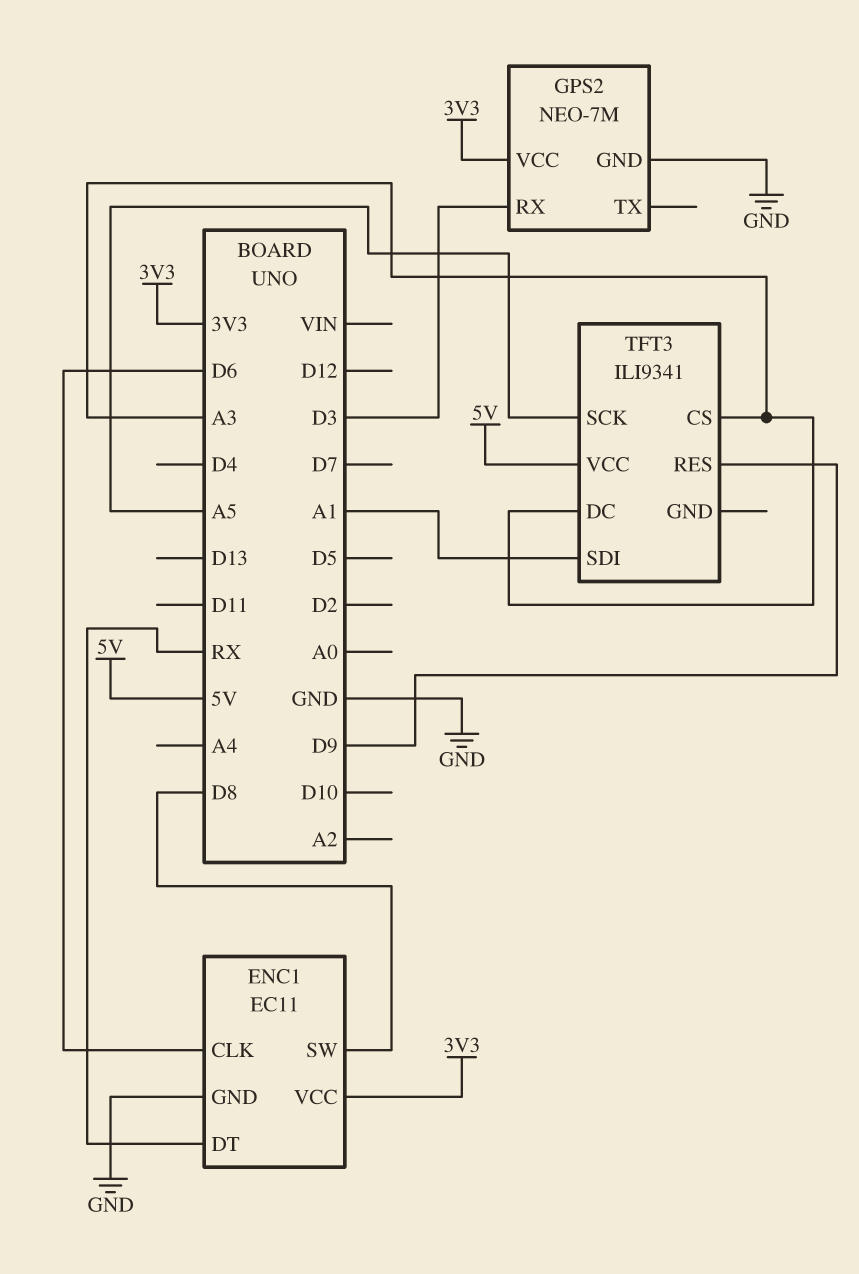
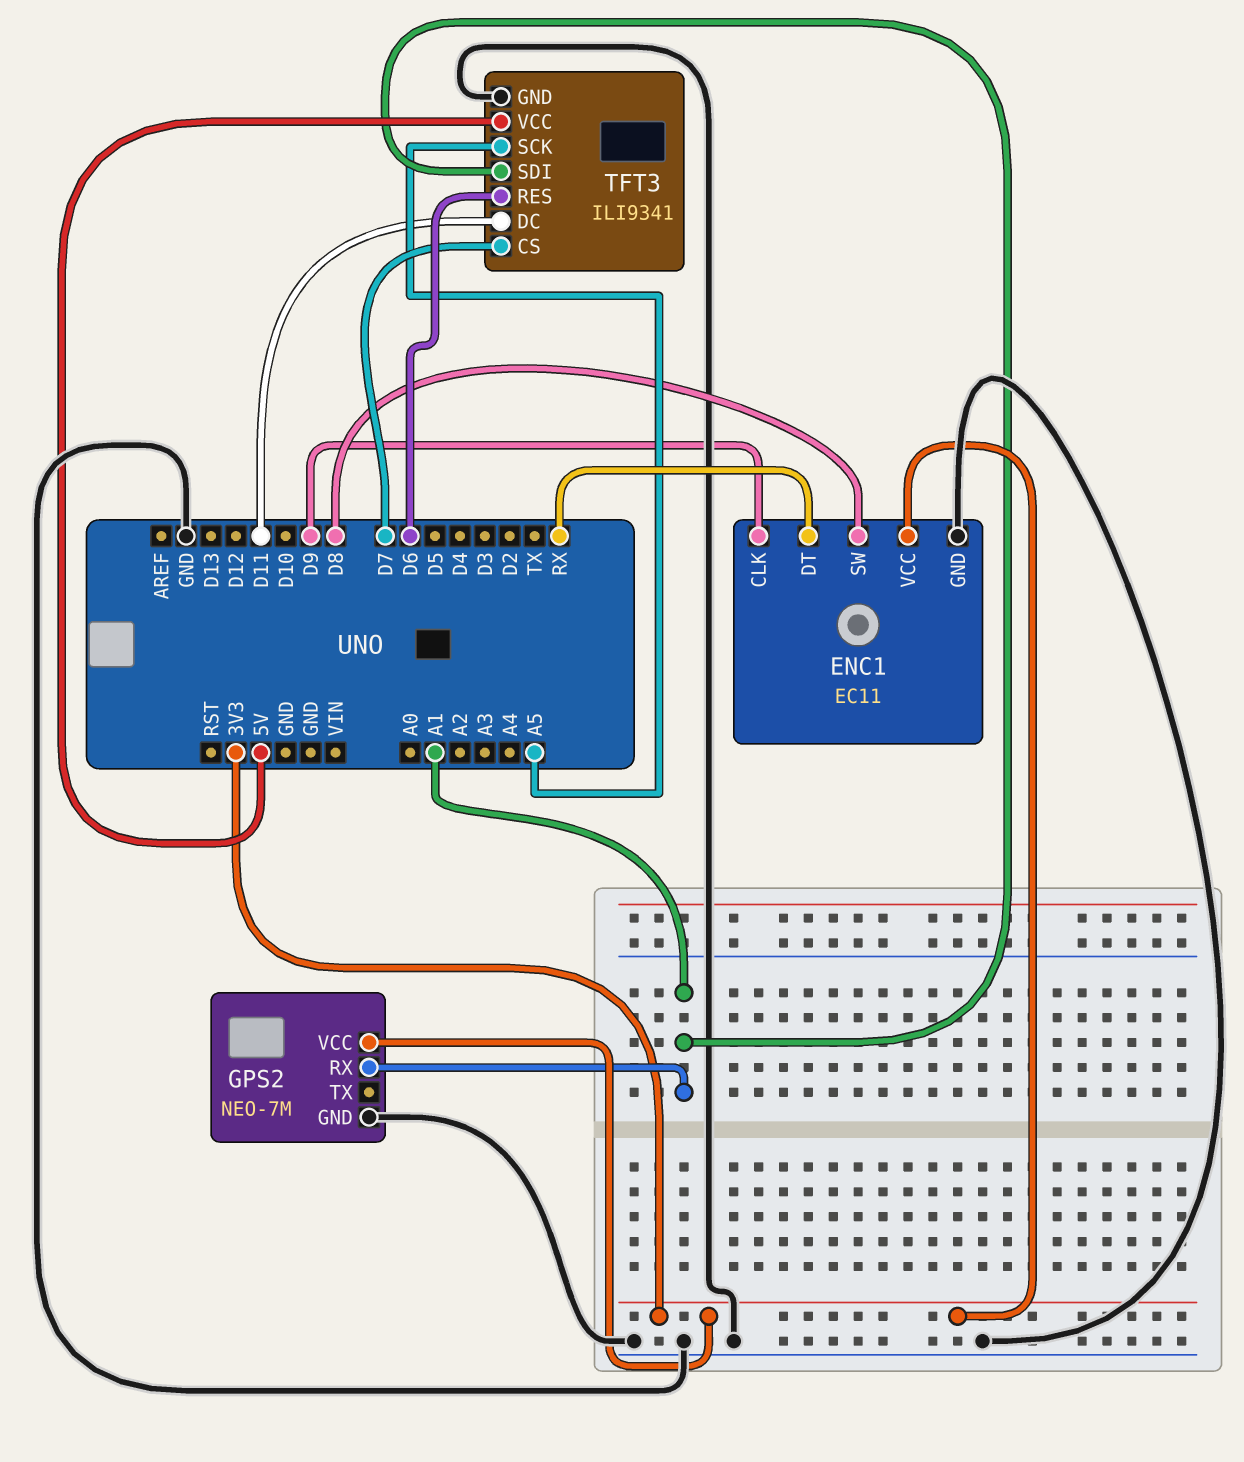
ENC1 pin CLK: D6 -> D9
GPS2 pin RX: D3 -> A1
TFT3 pin CS: A3 -> D7
TFT3 pin DC: A3 -> D11
TFT3 pin GND: none -> GND
TFT3 pin RES: D9 -> D6

